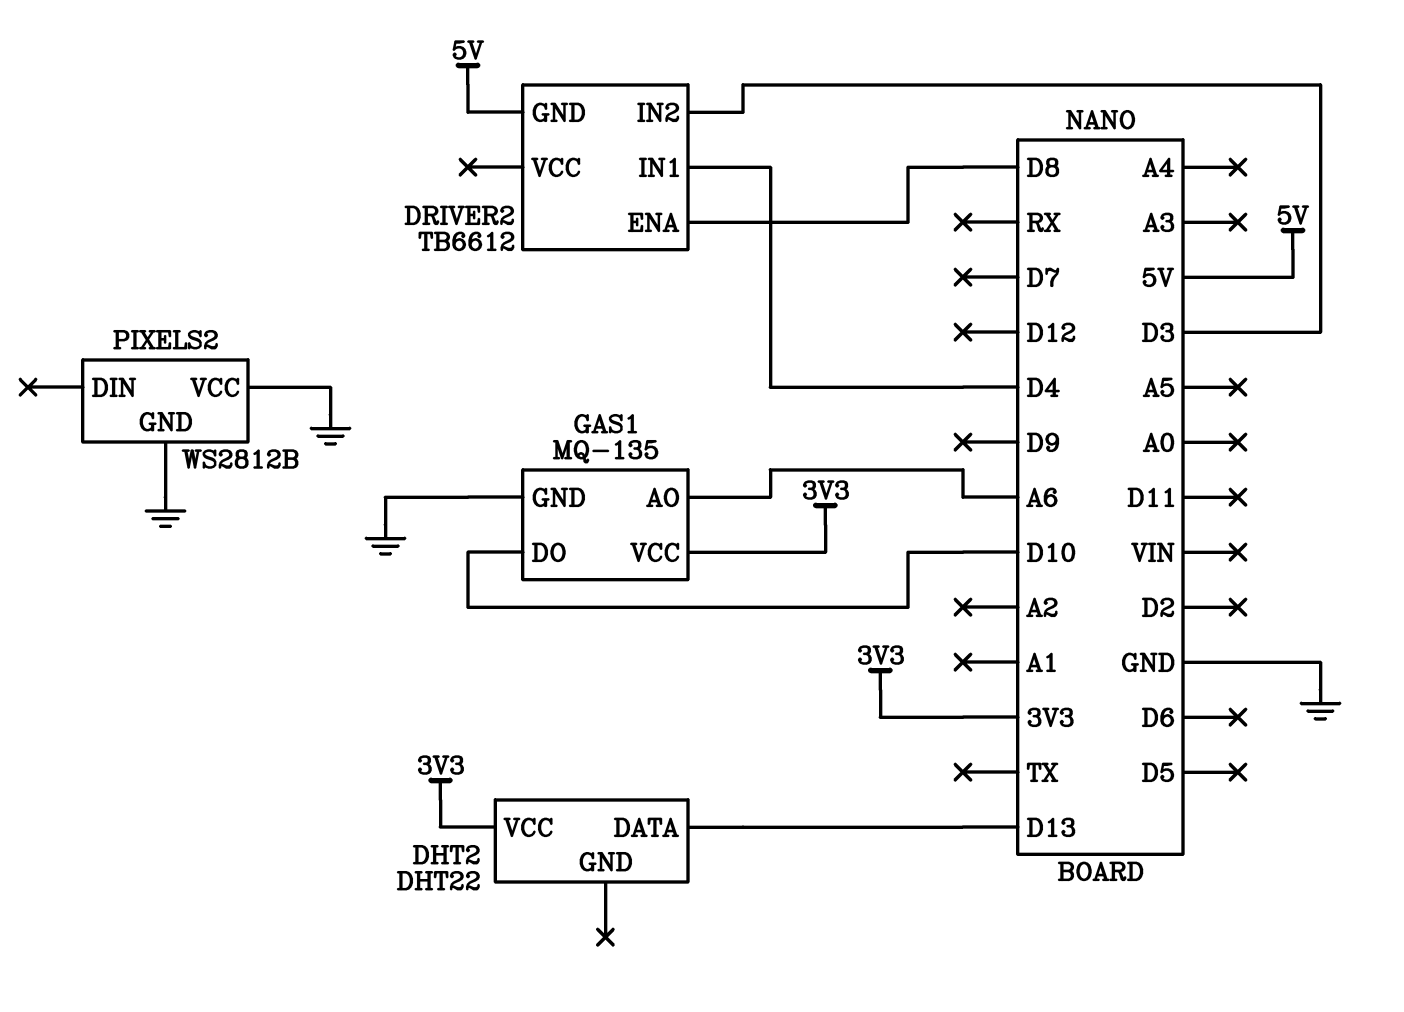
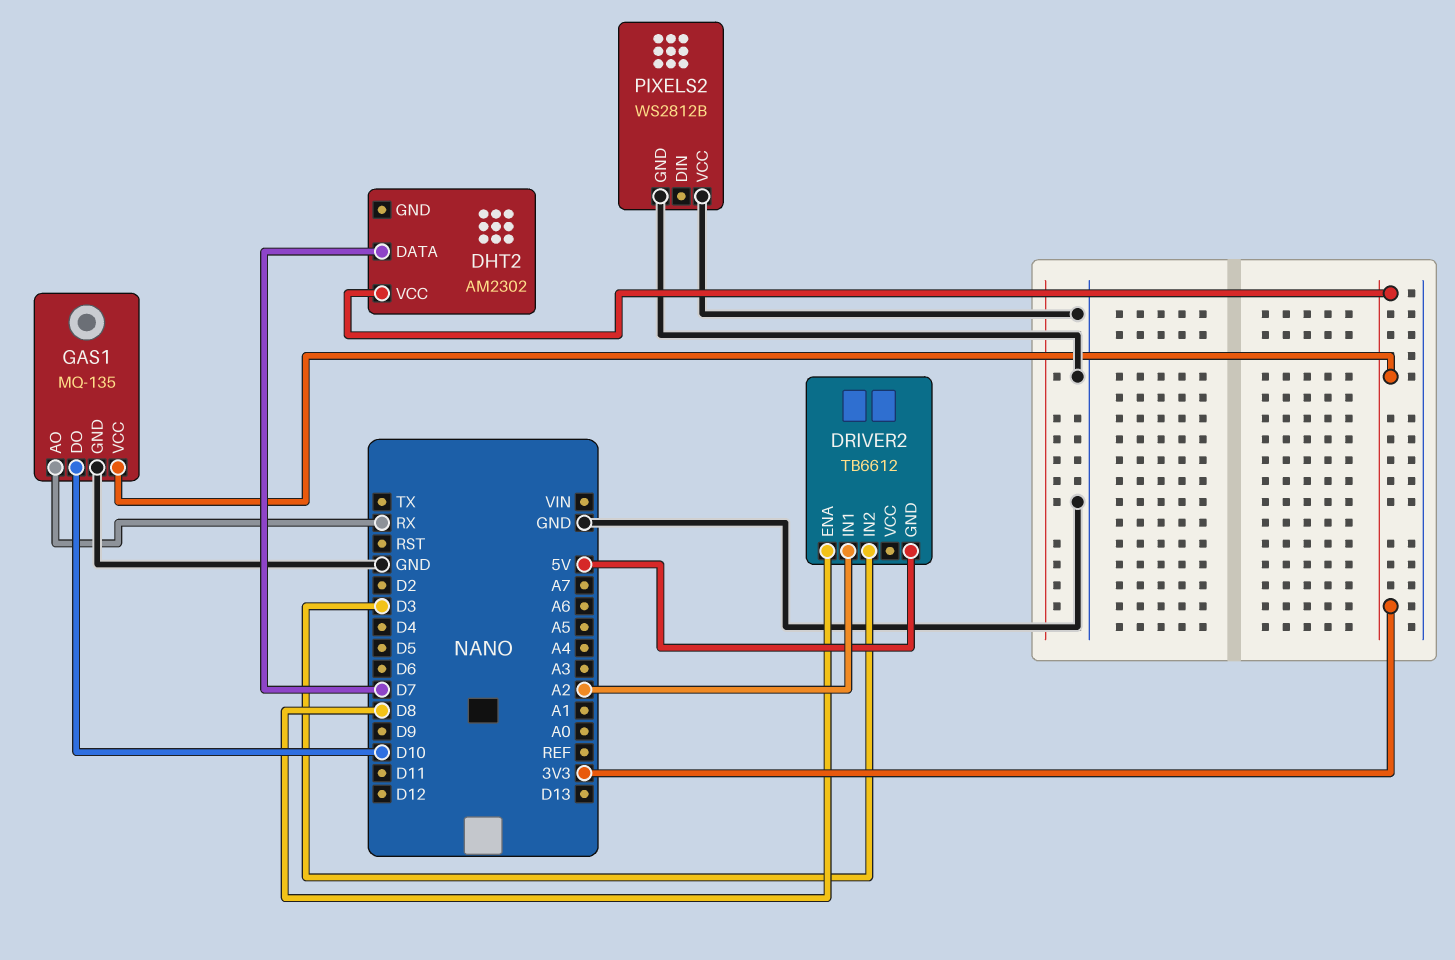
DHT2: DHT22 -> AM2302
DHT2 pin DATA: D13 -> D7
DRIVER2 pin IN1: D4 -> A2
GAS1 pin AO: A6 -> RX

